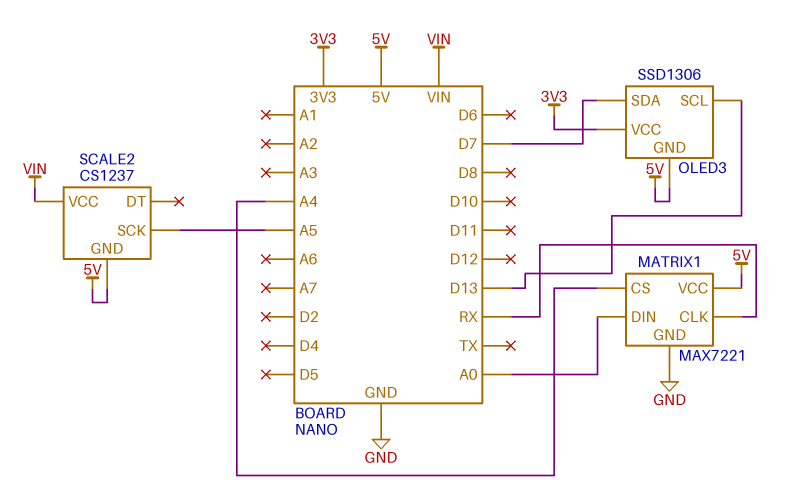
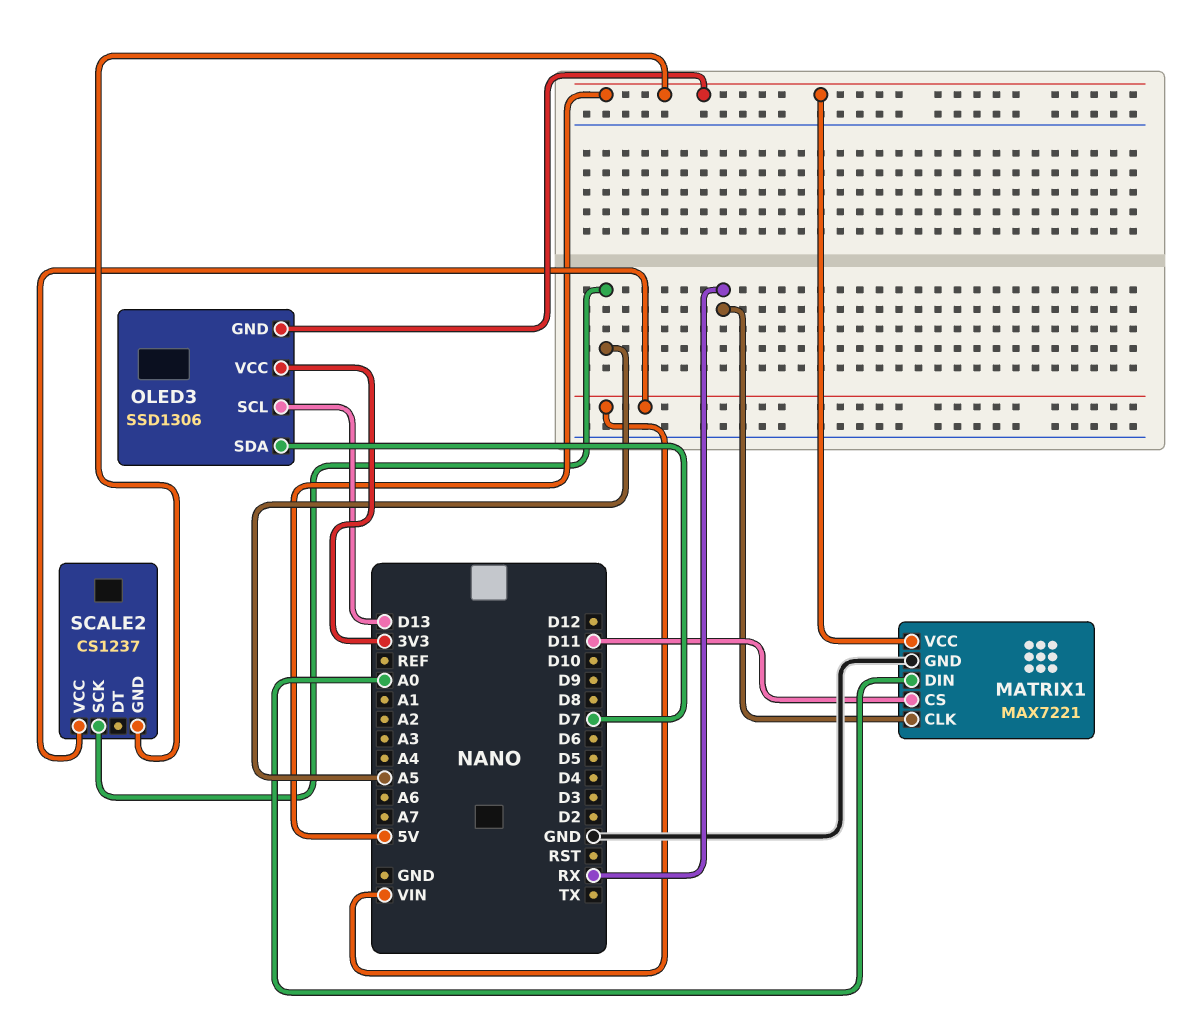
MATRIX1 pin CS: A4 -> D11

